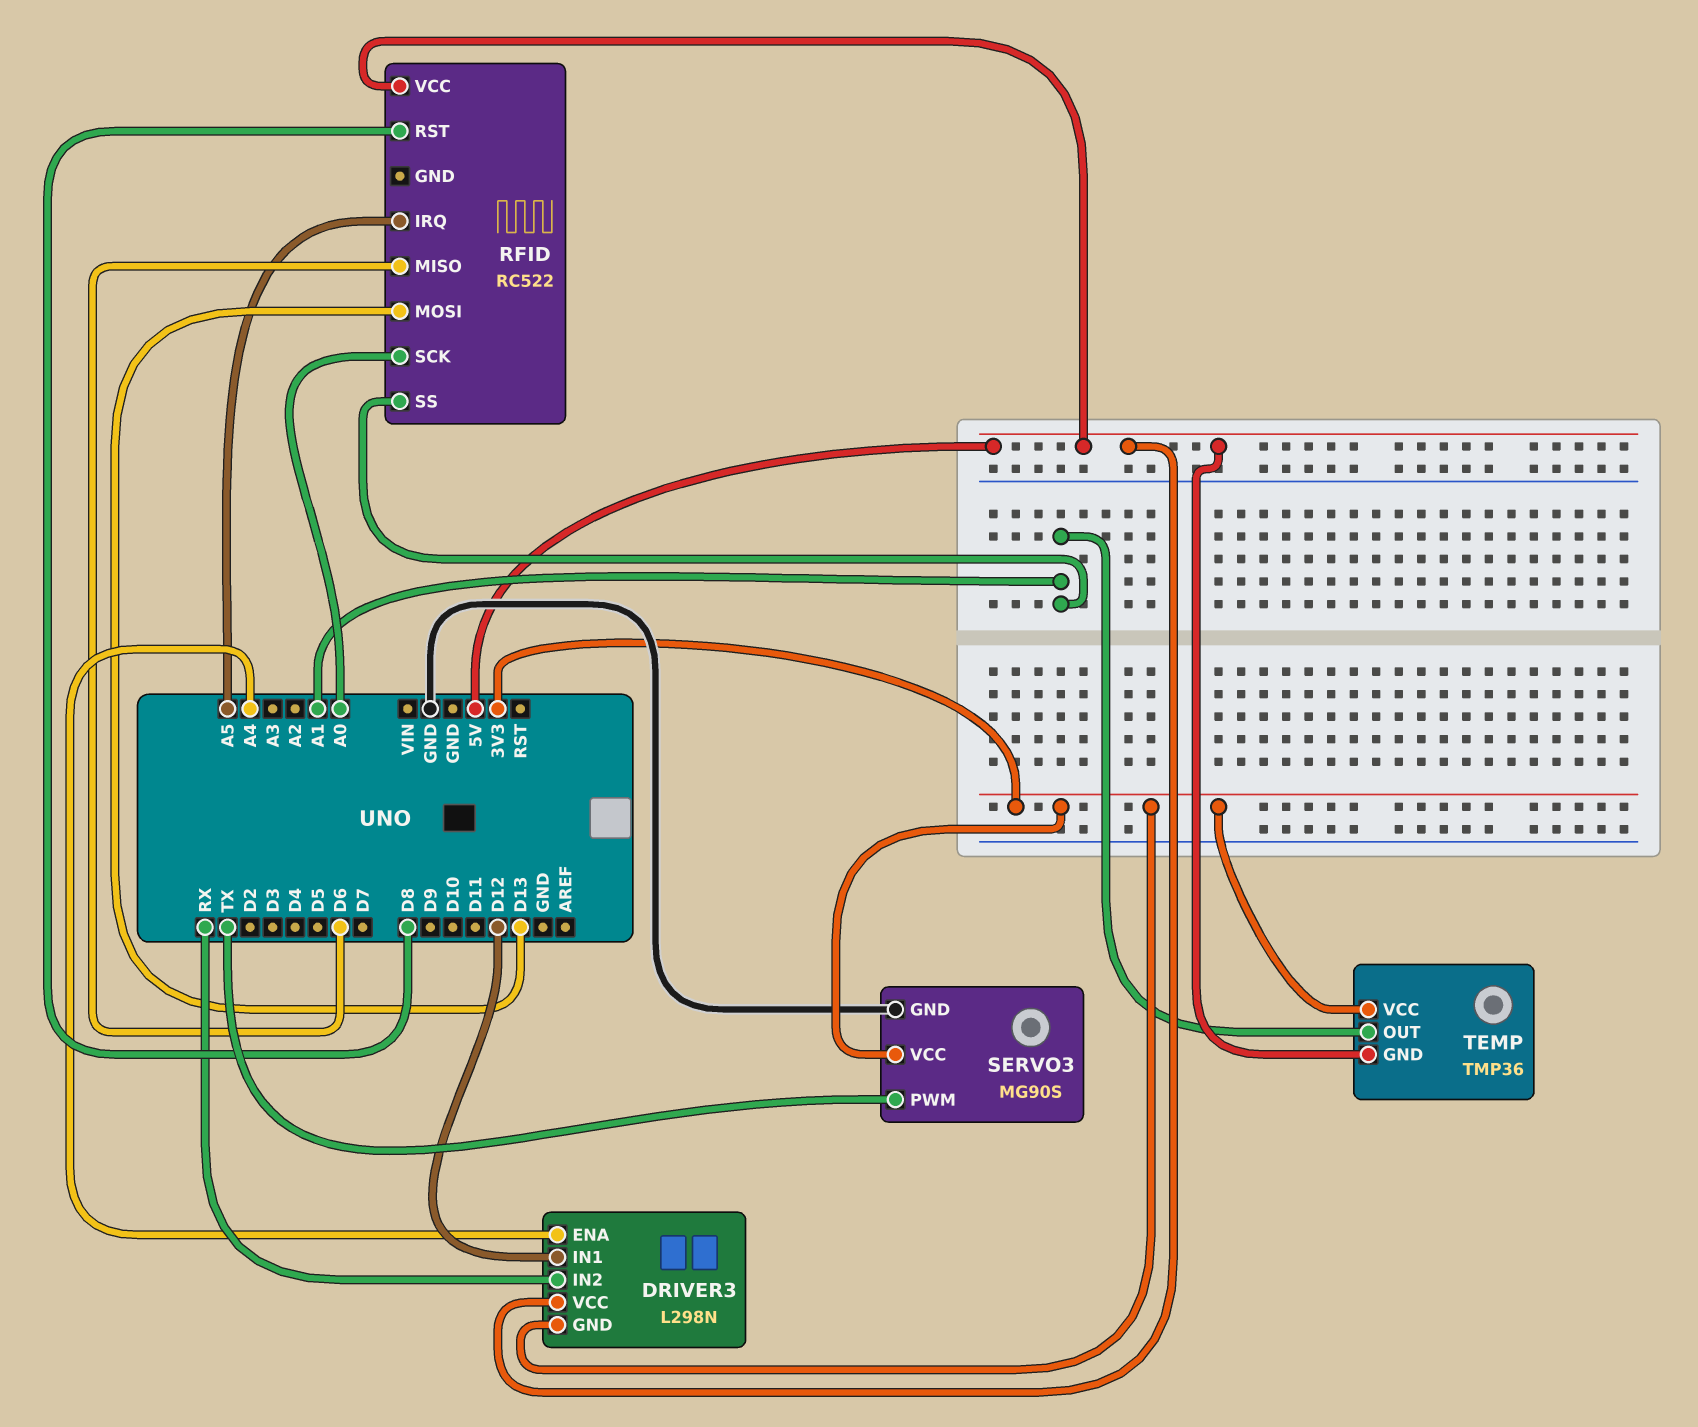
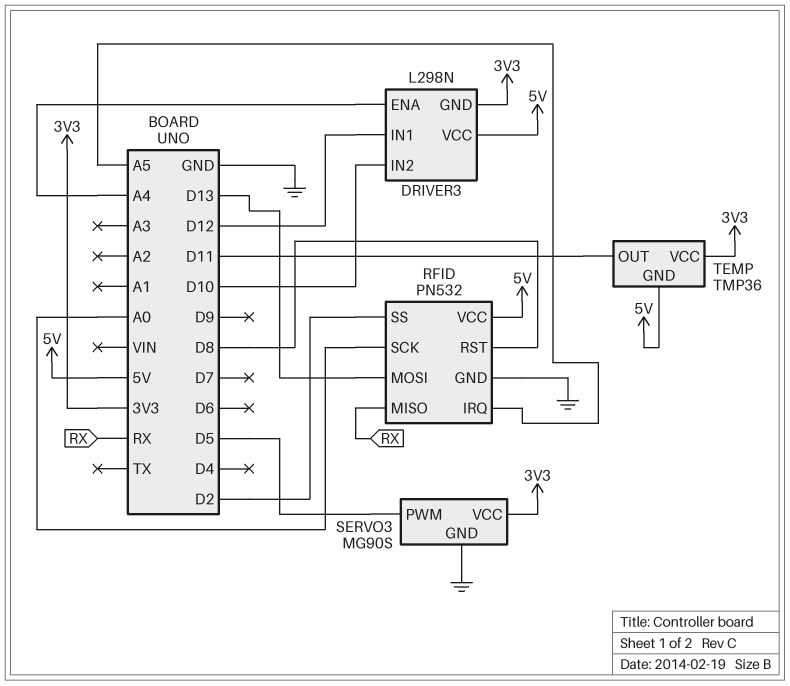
DRIVER3 pin IN2: RX -> D10
RFID: RC522 -> PN532
RFID pin GND: none -> GND
RFID pin MISO: D6 -> RX
RFID pin SS: A1 -> D2
SERVO3 pin PWM: TX -> D5
TEMP pin OUT: A1 -> D11

